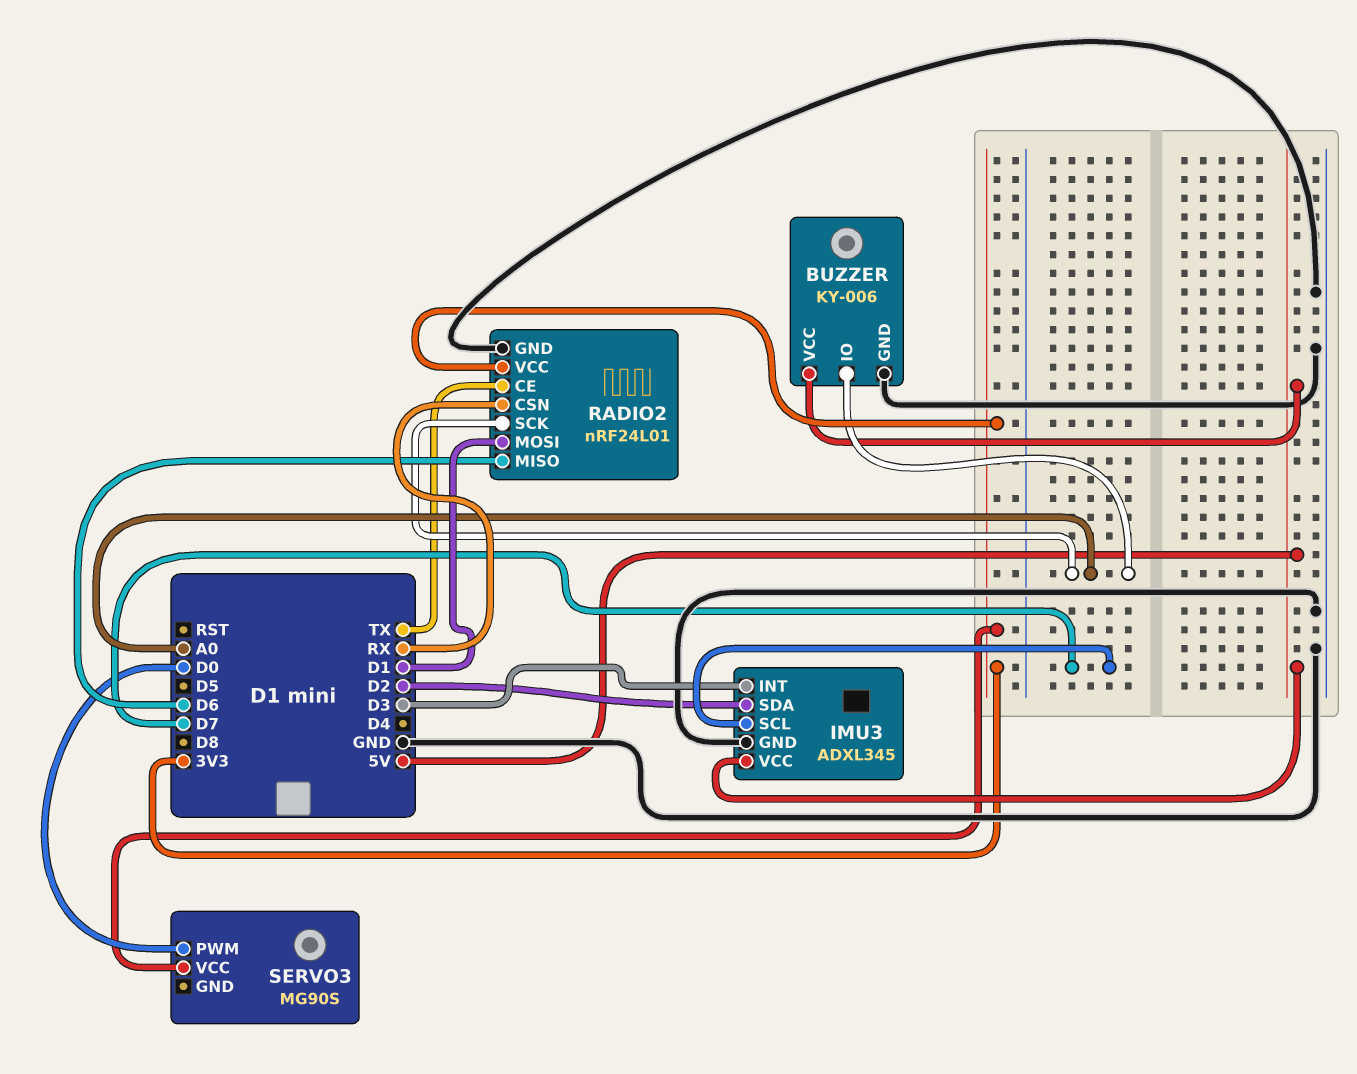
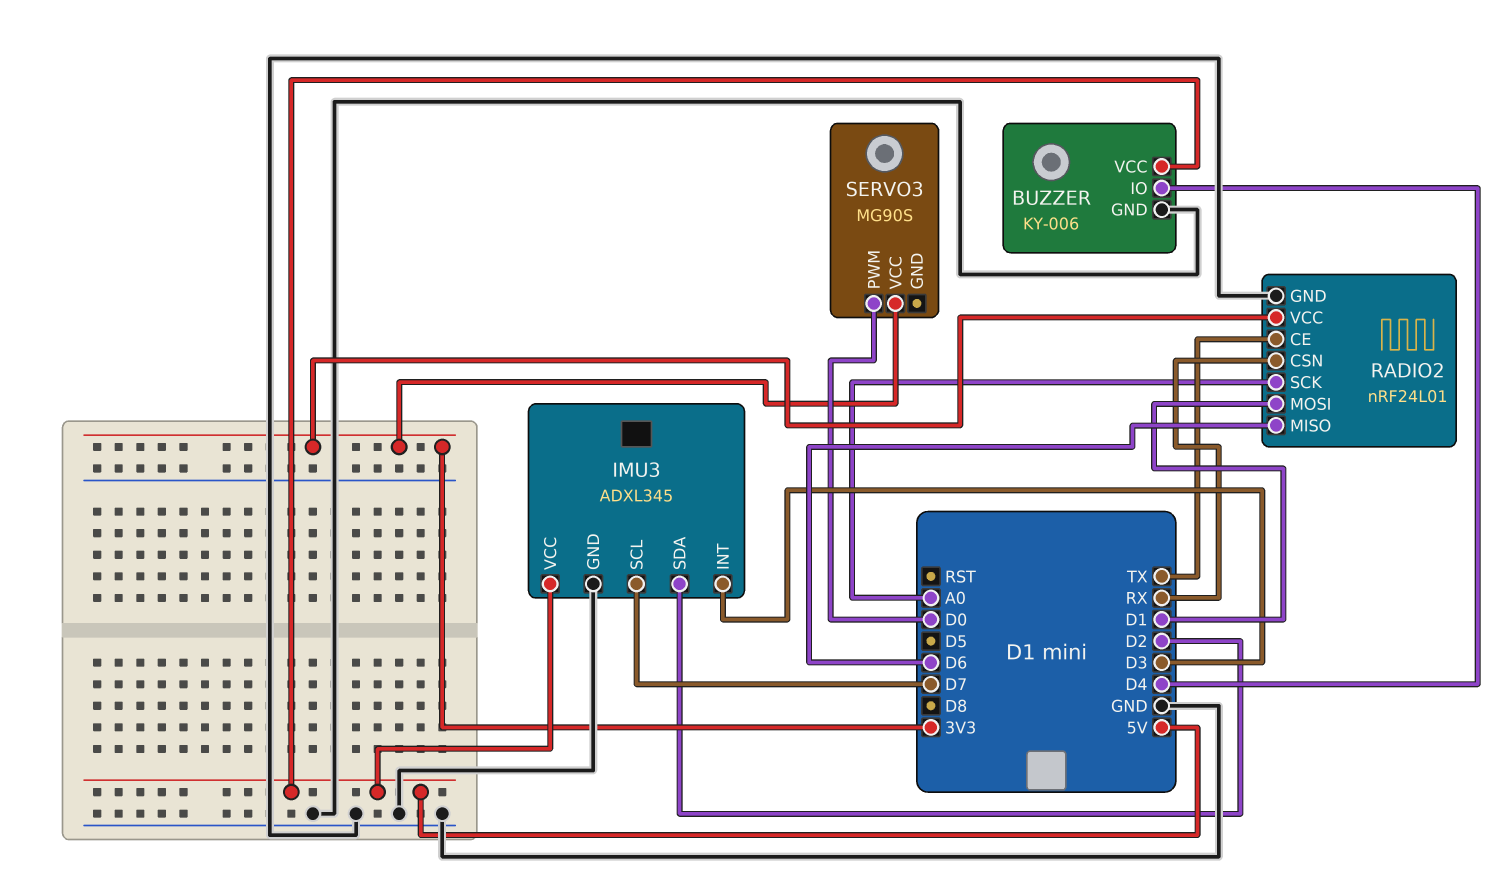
BUZZER pin IO: A0 -> D4

